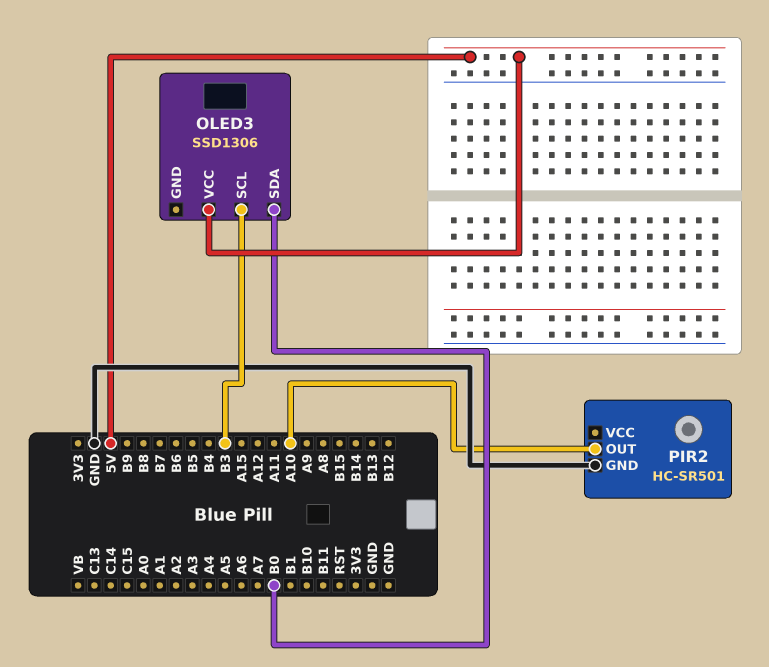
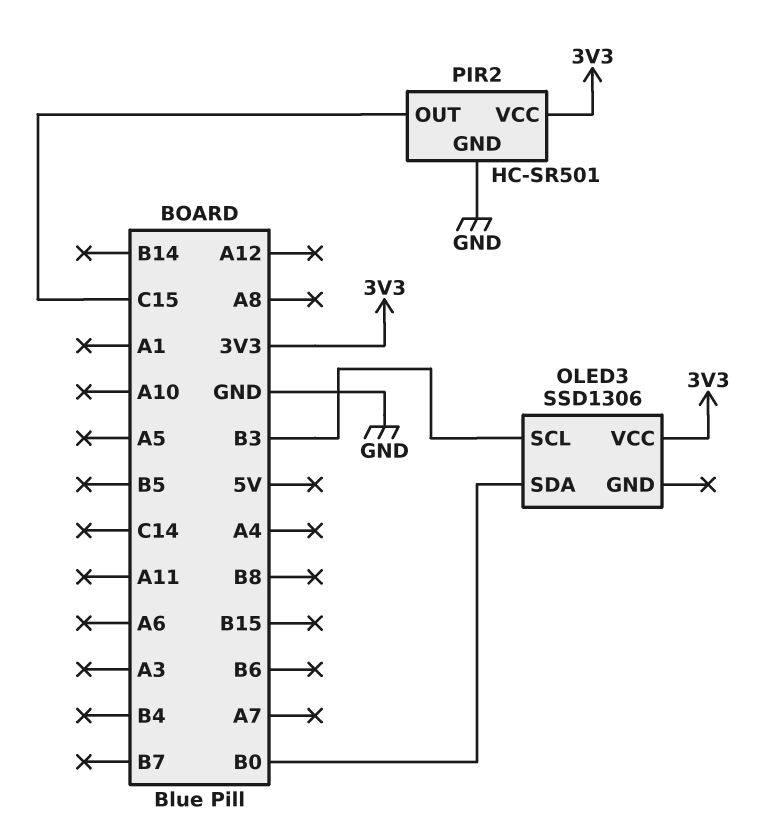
OLED3 pin VCC: 5V -> 3V3
PIR2 pin OUT: A10 -> C15
PIR2 pin VCC: none -> 3V3

